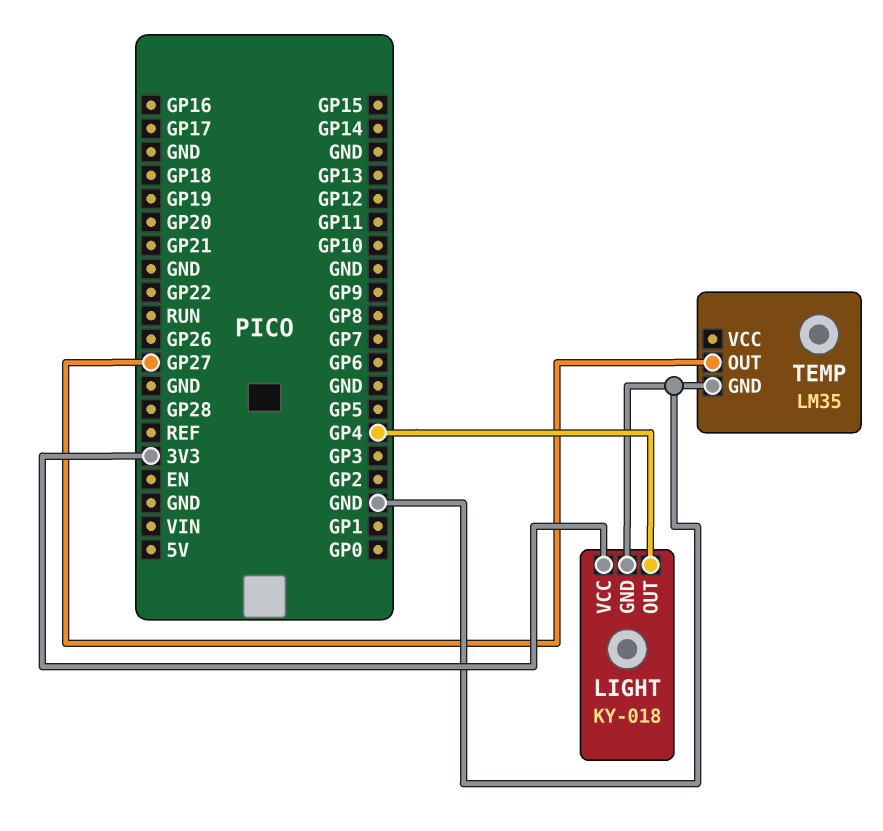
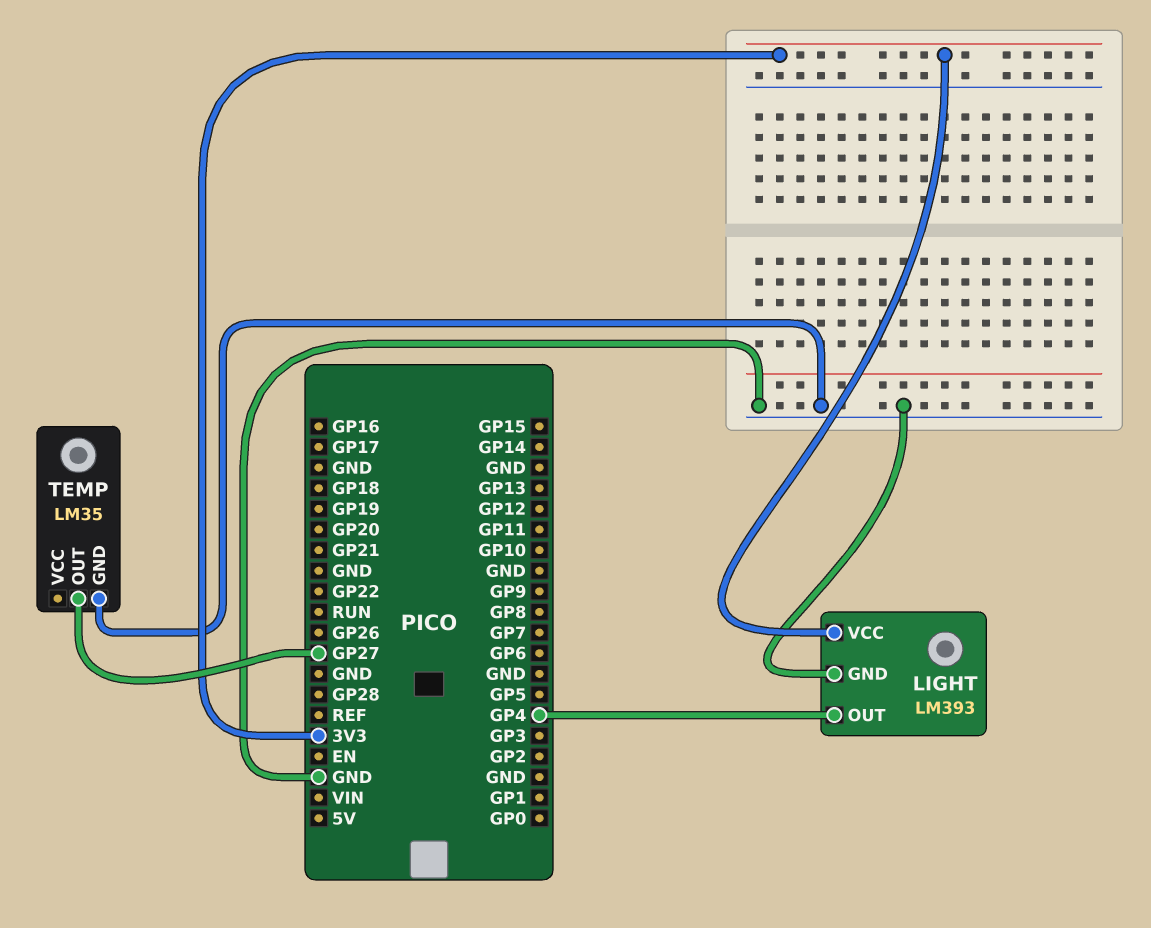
LIGHT: KY-018 -> LM393

